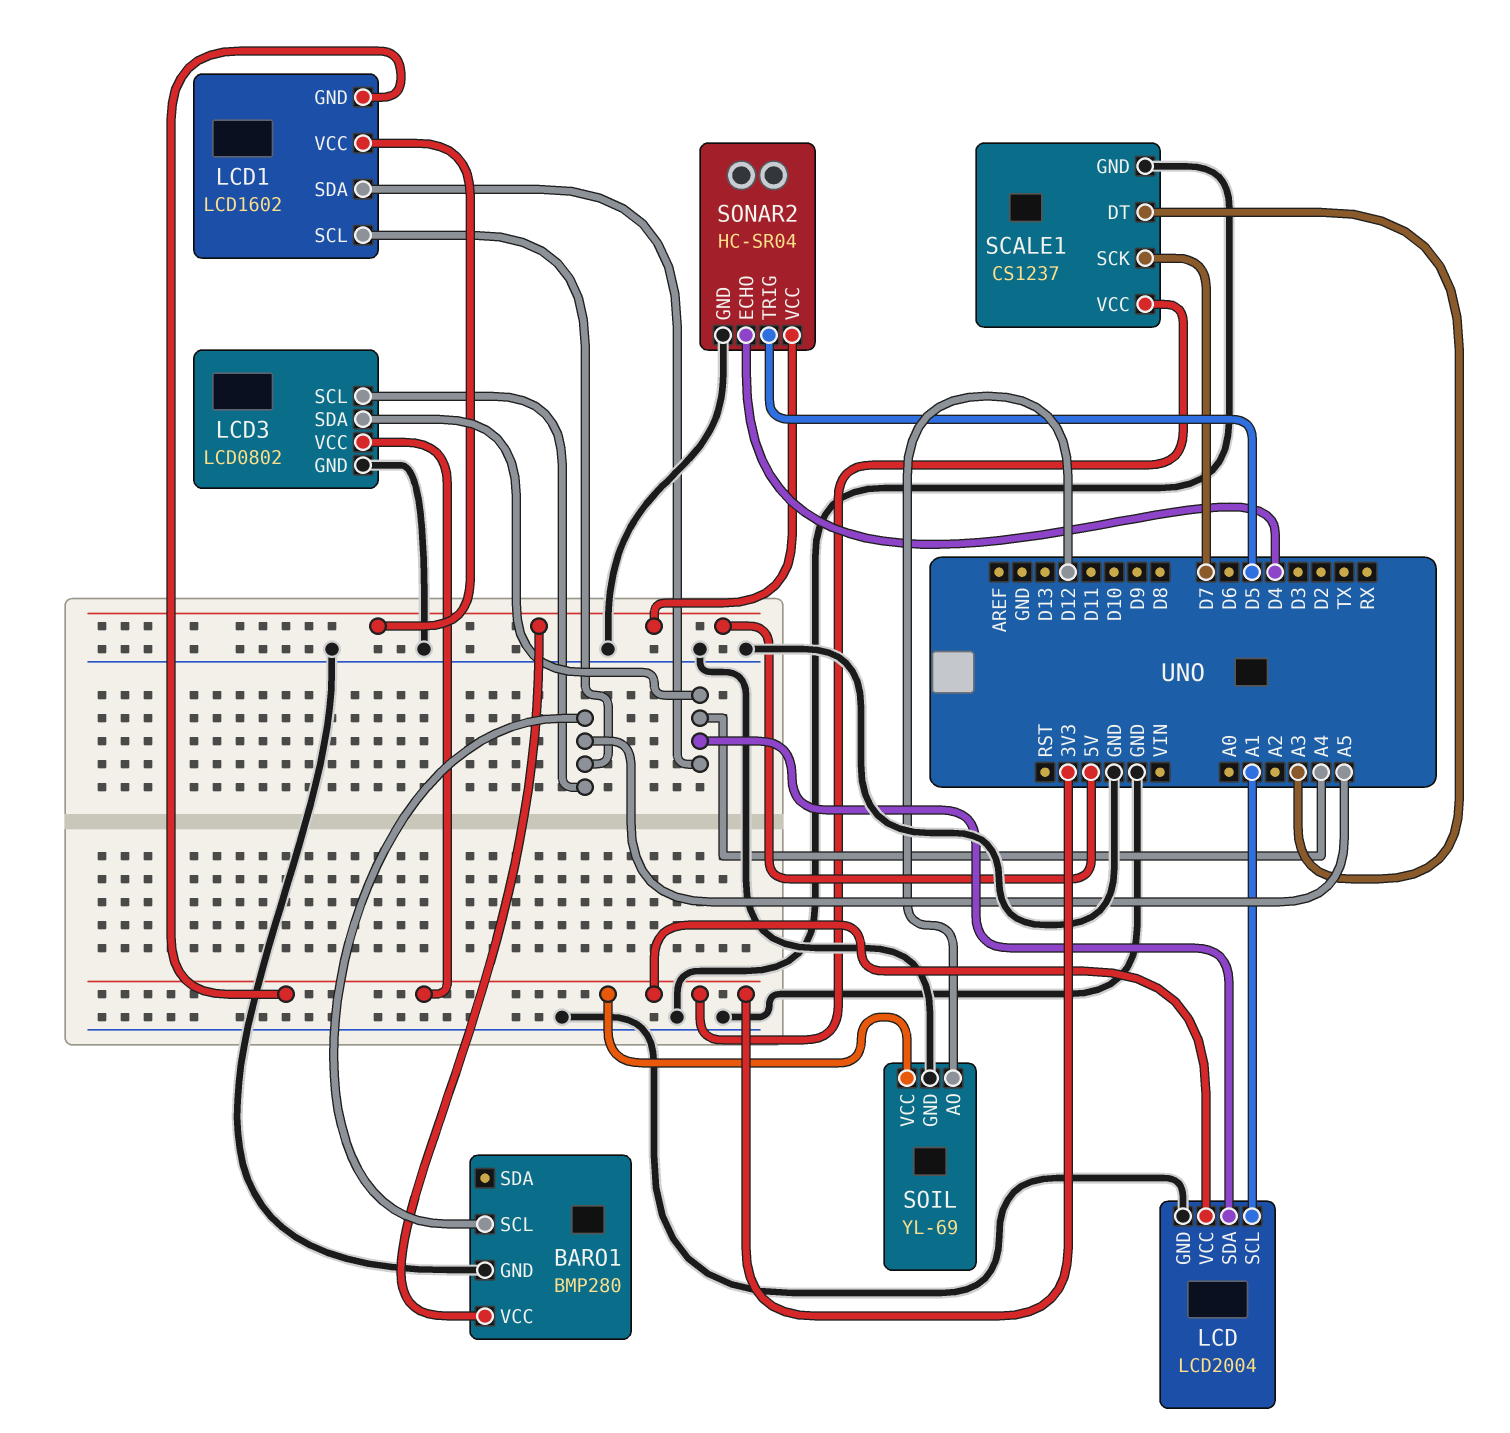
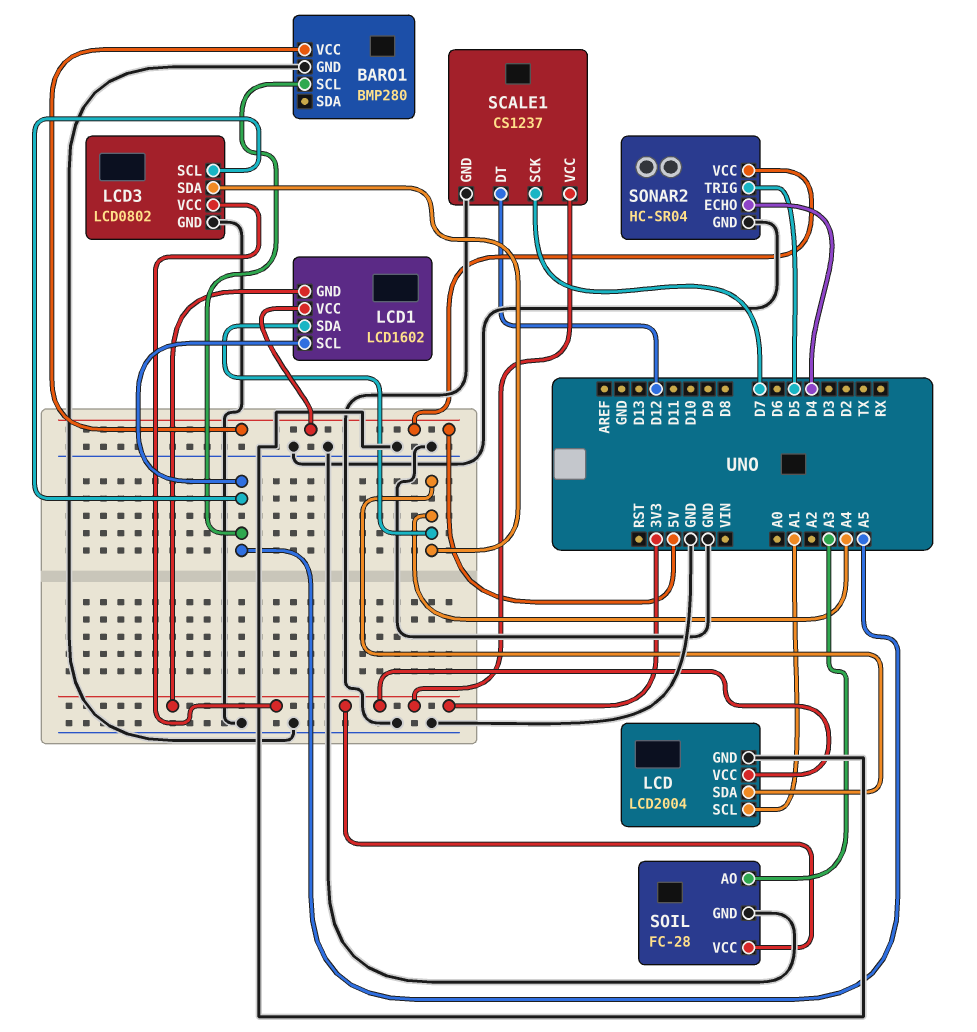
SCALE1 pin DT: A3 -> D12
SOIL: YL-69 -> FC-28
SOIL pin AO: D12 -> A3

